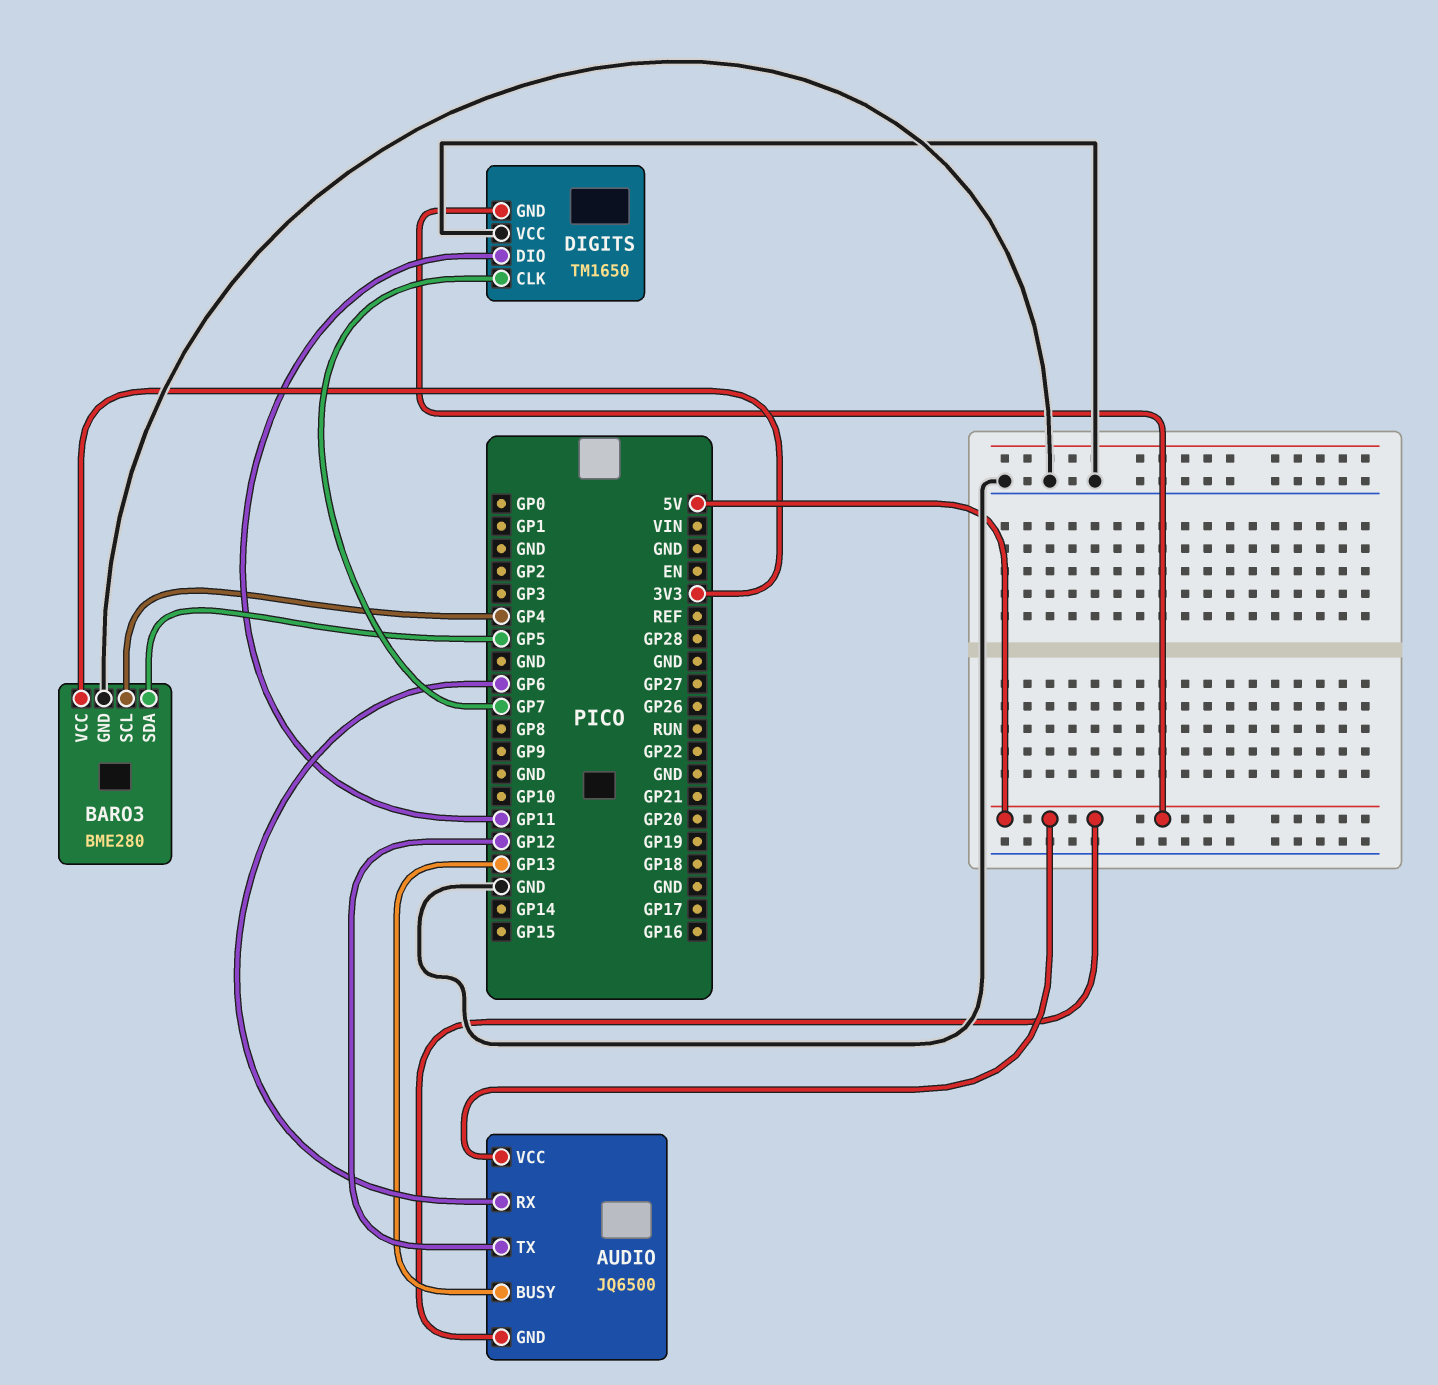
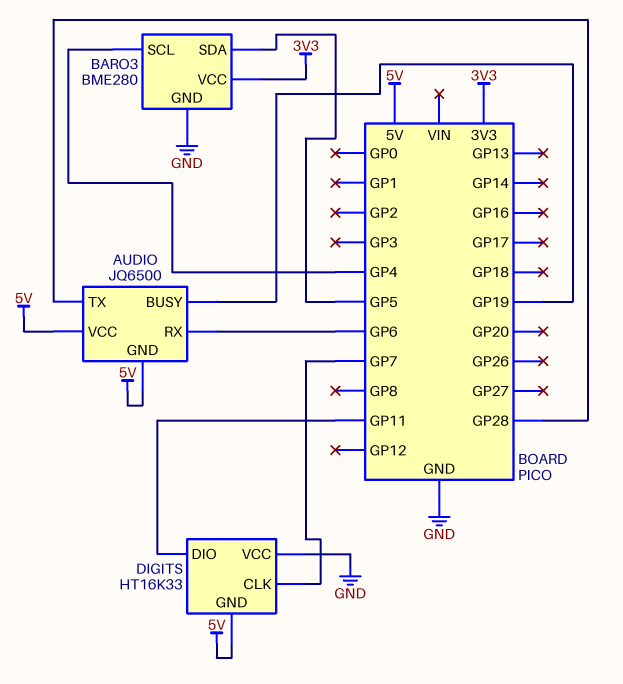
AUDIO pin BUSY: GP13 -> GP19
AUDIO pin TX: GP12 -> GP28
DIGITS: TM1650 -> HT16K33

